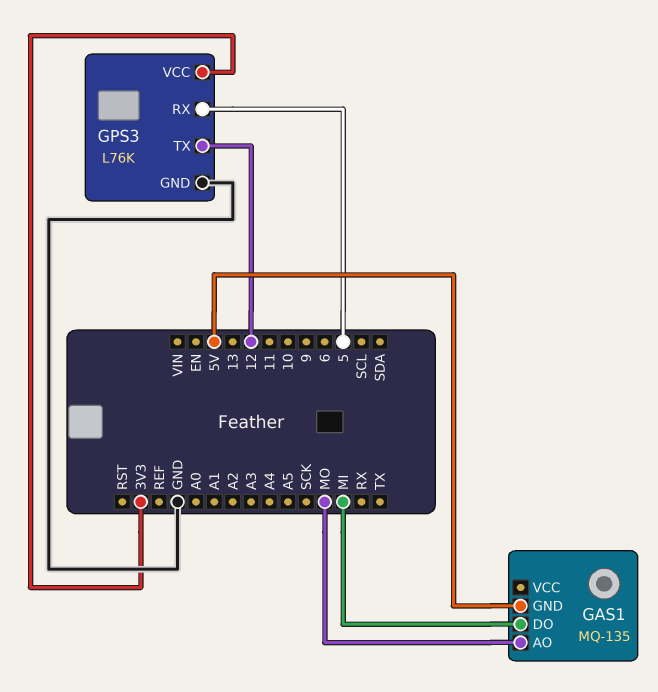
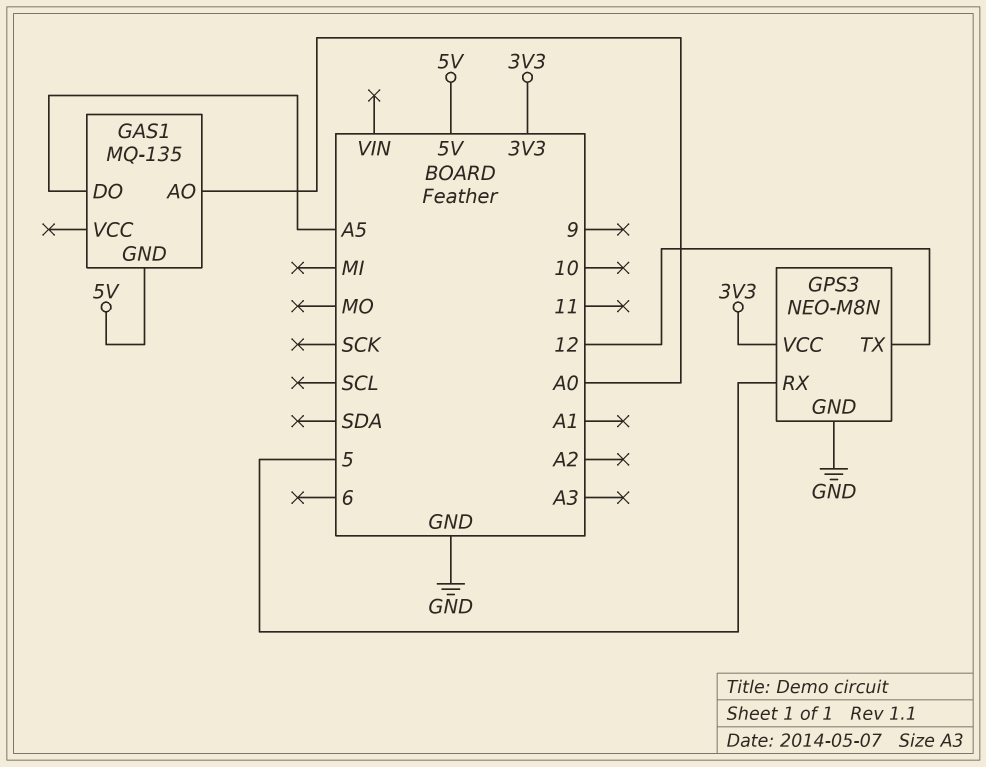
GAS1 pin AO: MO -> A0
GAS1 pin DO: MI -> A5
GPS3: L76K -> NEO-M8N

